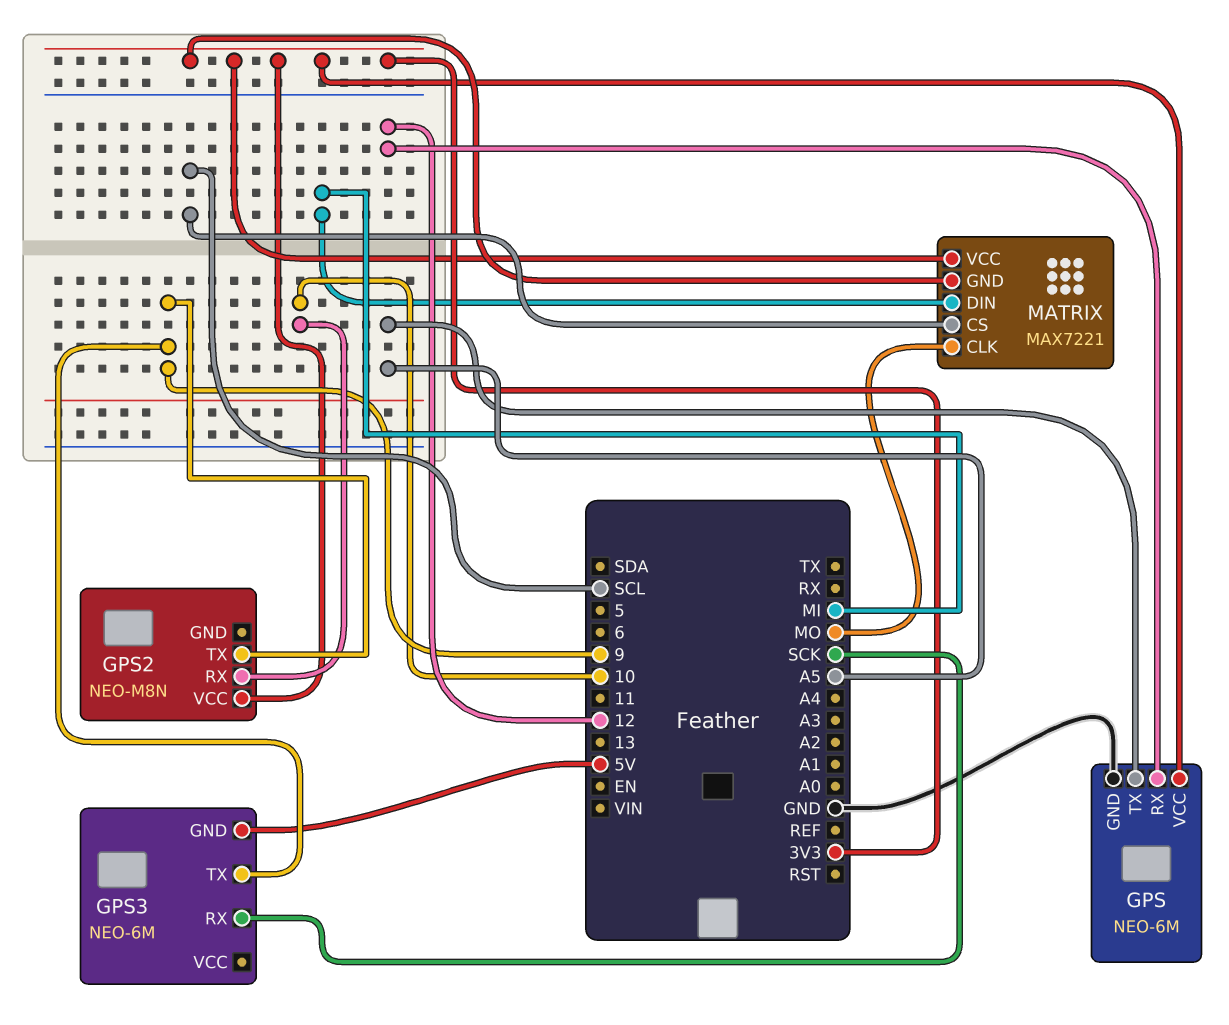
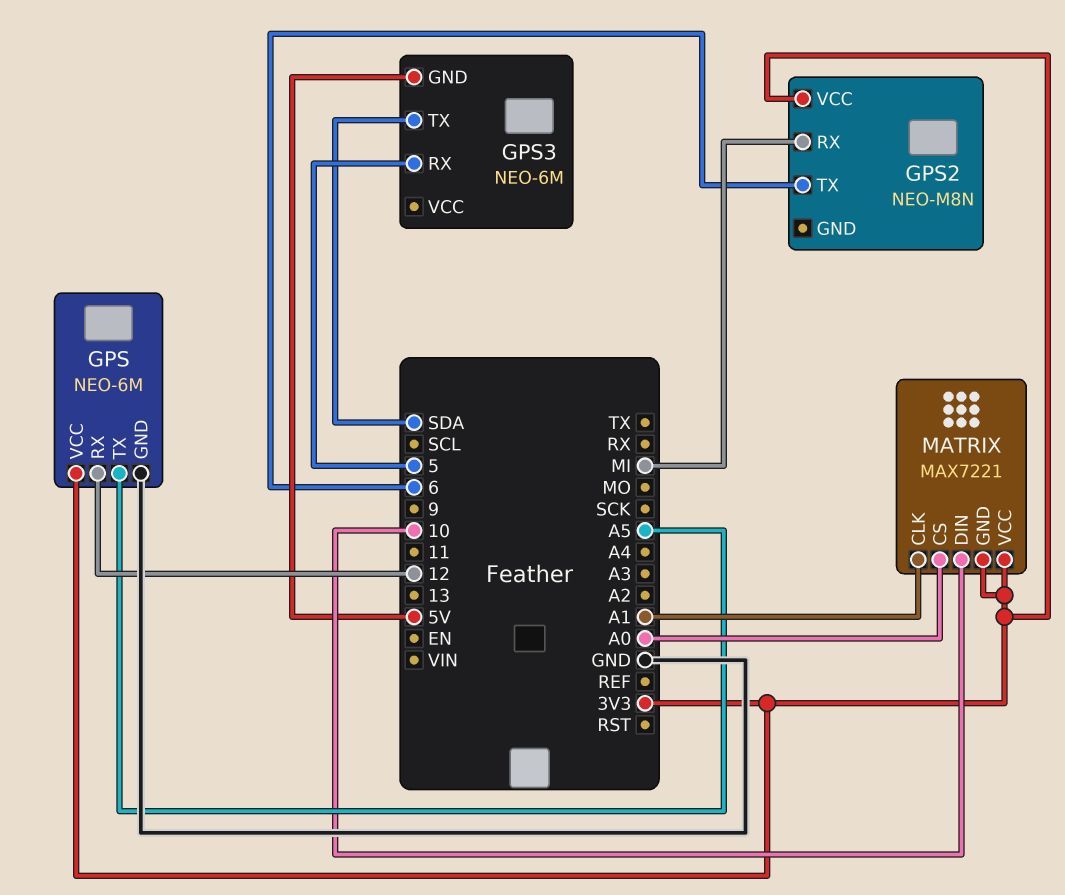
GPS2 pin RX: 10 -> MI
GPS2 pin TX: 9 -> 6
GPS3 pin RX: SCK -> 5
GPS3 pin TX: 9 -> SDA
MATRIX pin CLK: MO -> A1
MATRIX pin CS: SCL -> A0
MATRIX pin DIN: MI -> 10

